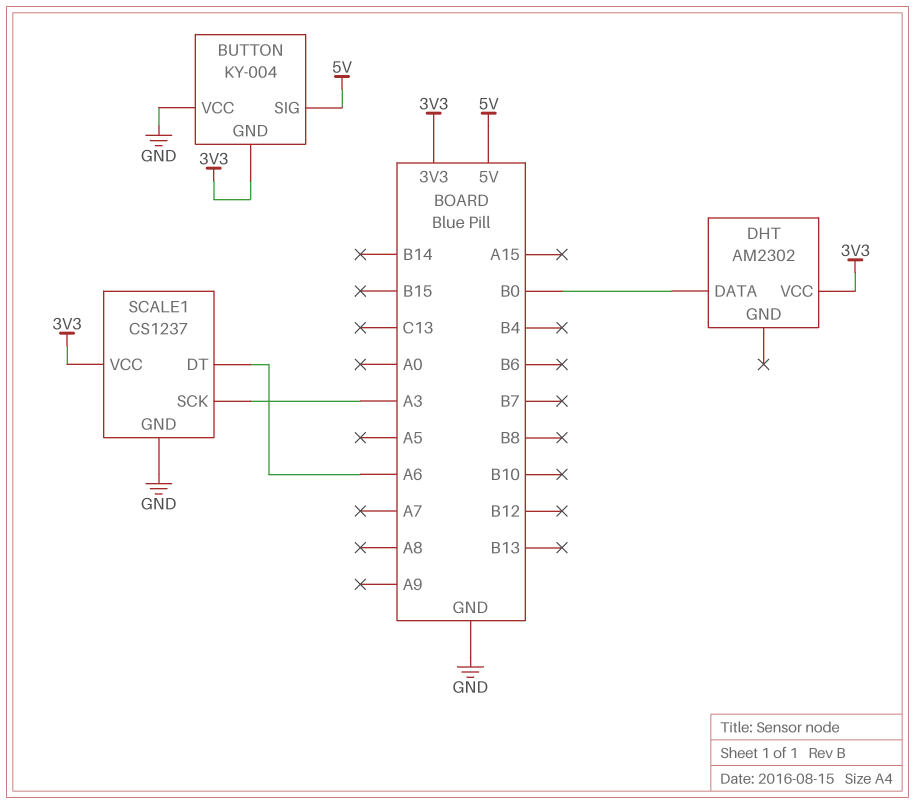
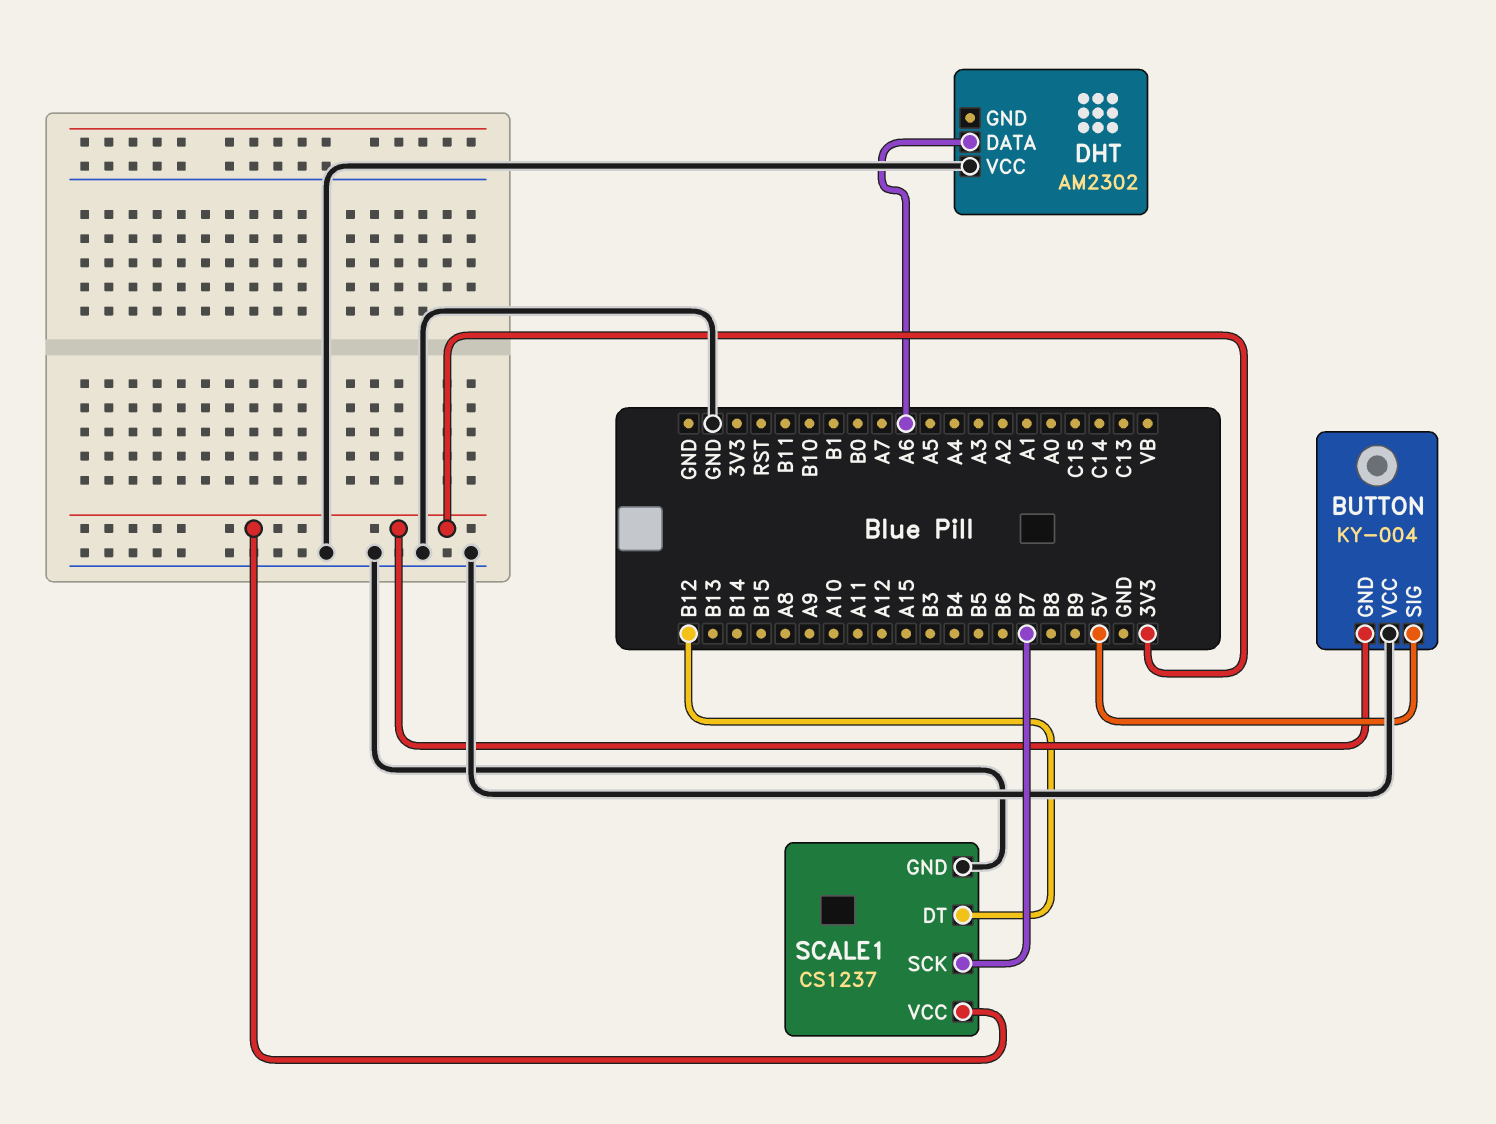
DHT pin DATA: B0 -> A6
DHT pin VCC: 3V3 -> GND
SCALE1 pin DT: A6 -> B12
SCALE1 pin SCK: A3 -> B7

